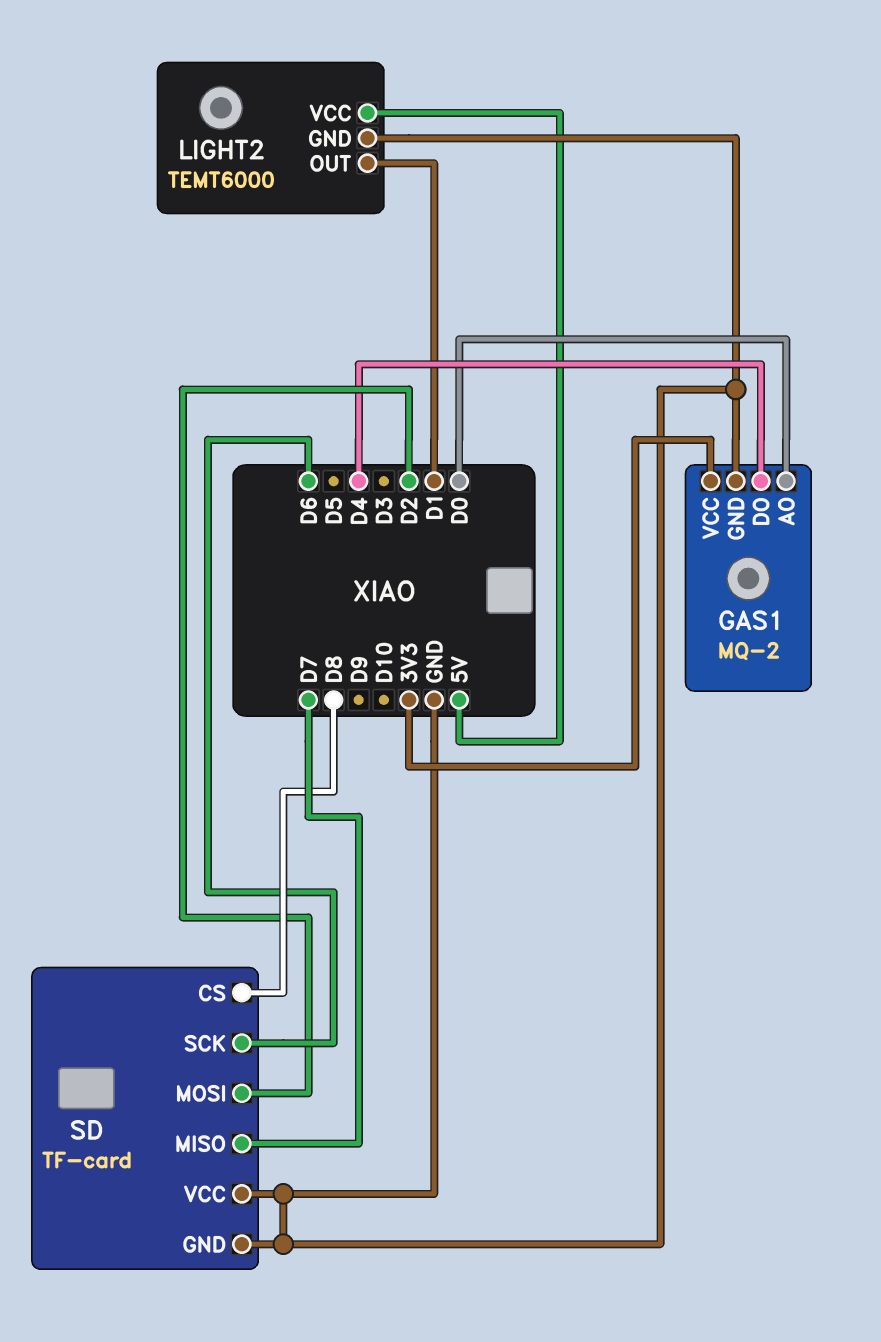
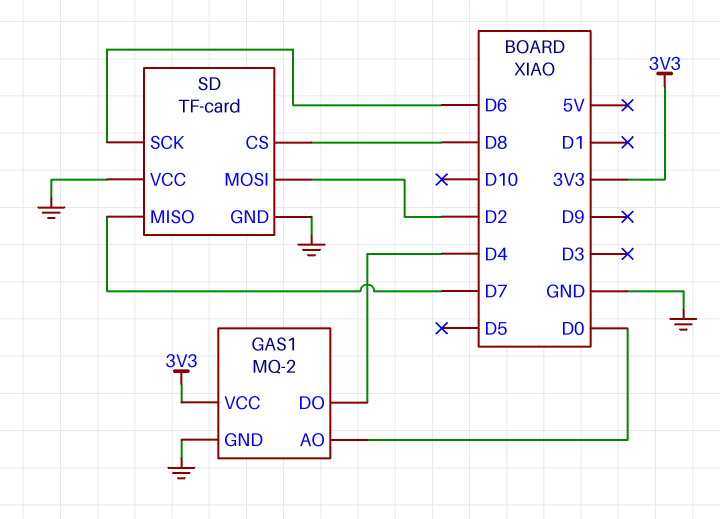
LIGHT2: TEMT6000 -> none
LIGHT2 pin GND: GND -> none
LIGHT2 pin OUT: D1 -> none
LIGHT2 pin VCC: 5V -> none

